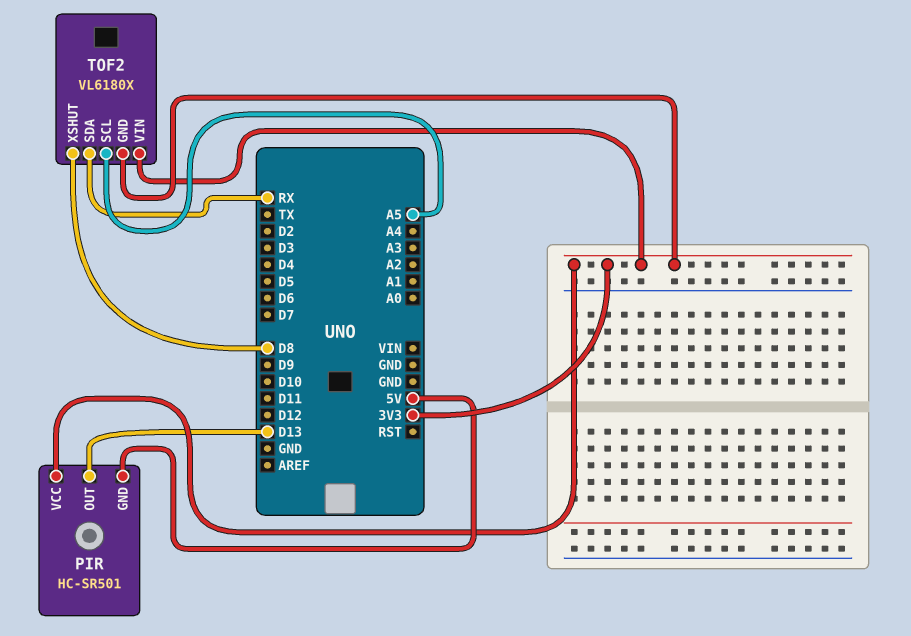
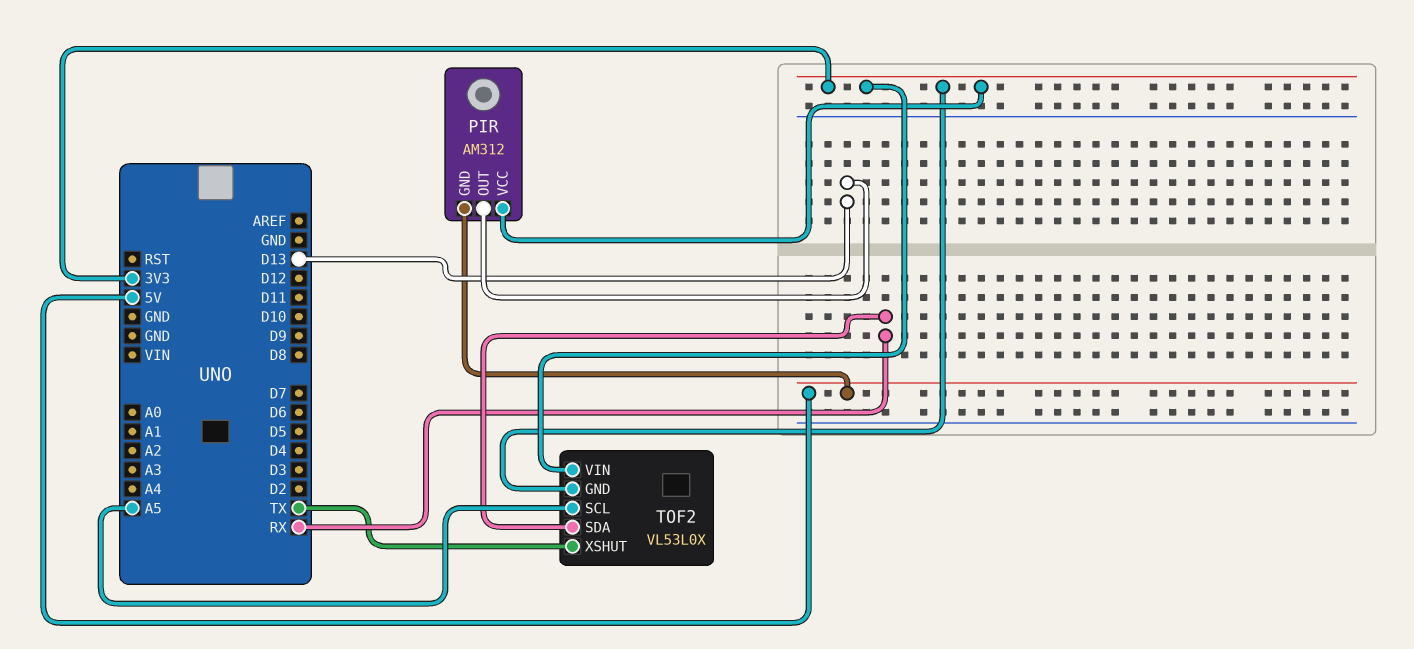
PIR: HC-SR501 -> AM312
TOF2: VL6180X -> VL53L0X
TOF2 pin XSHUT: D8 -> TX

